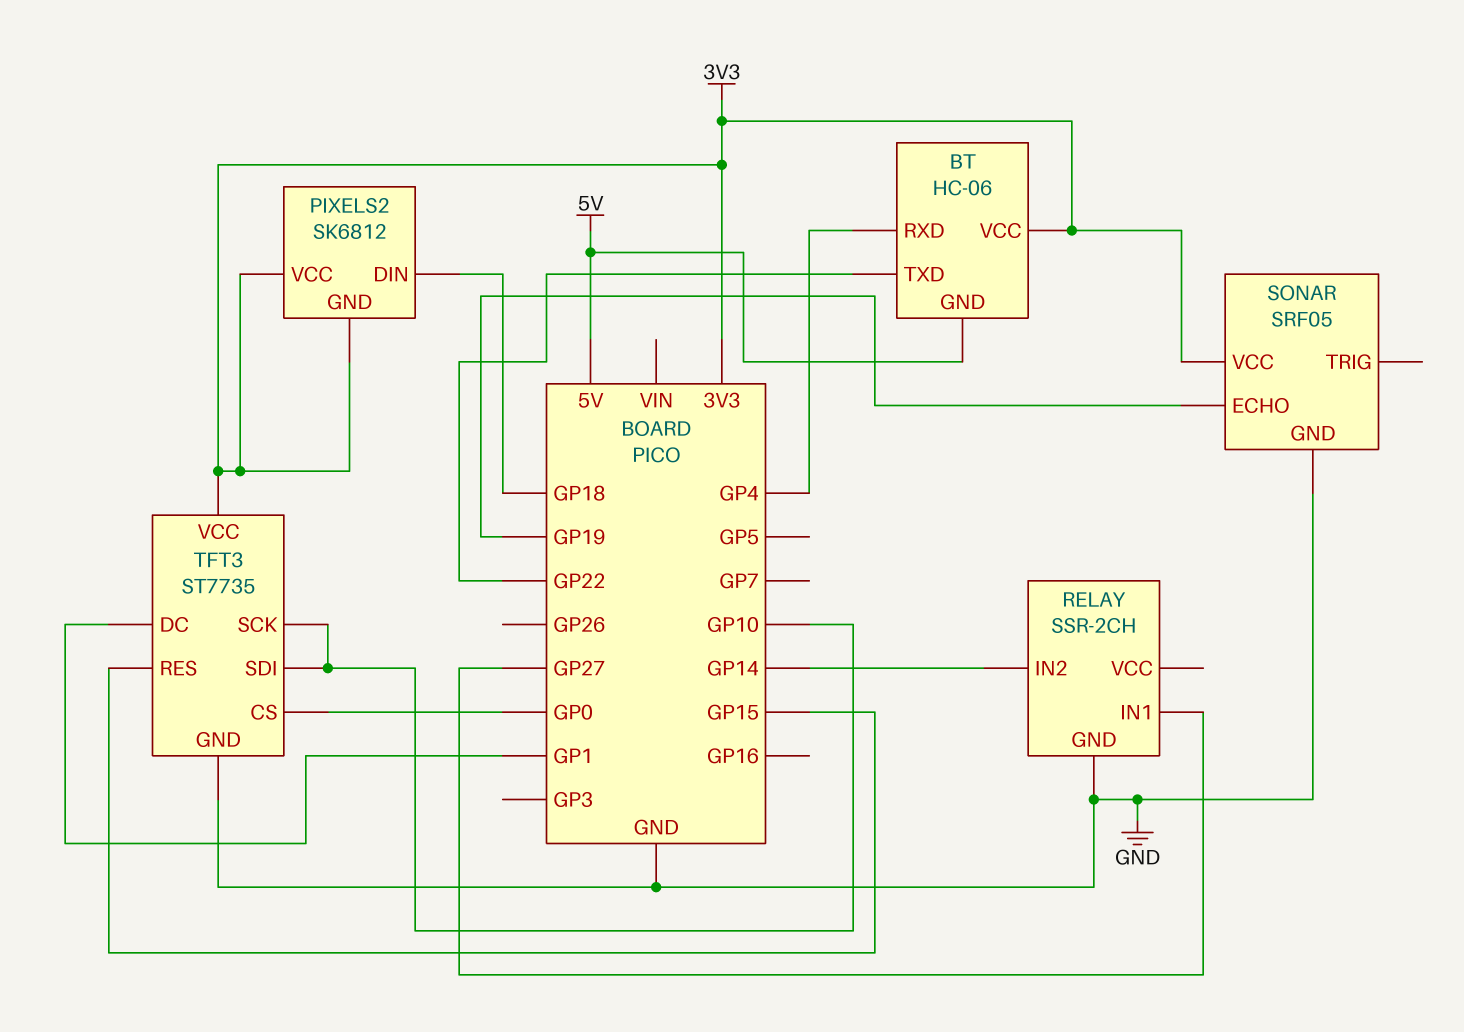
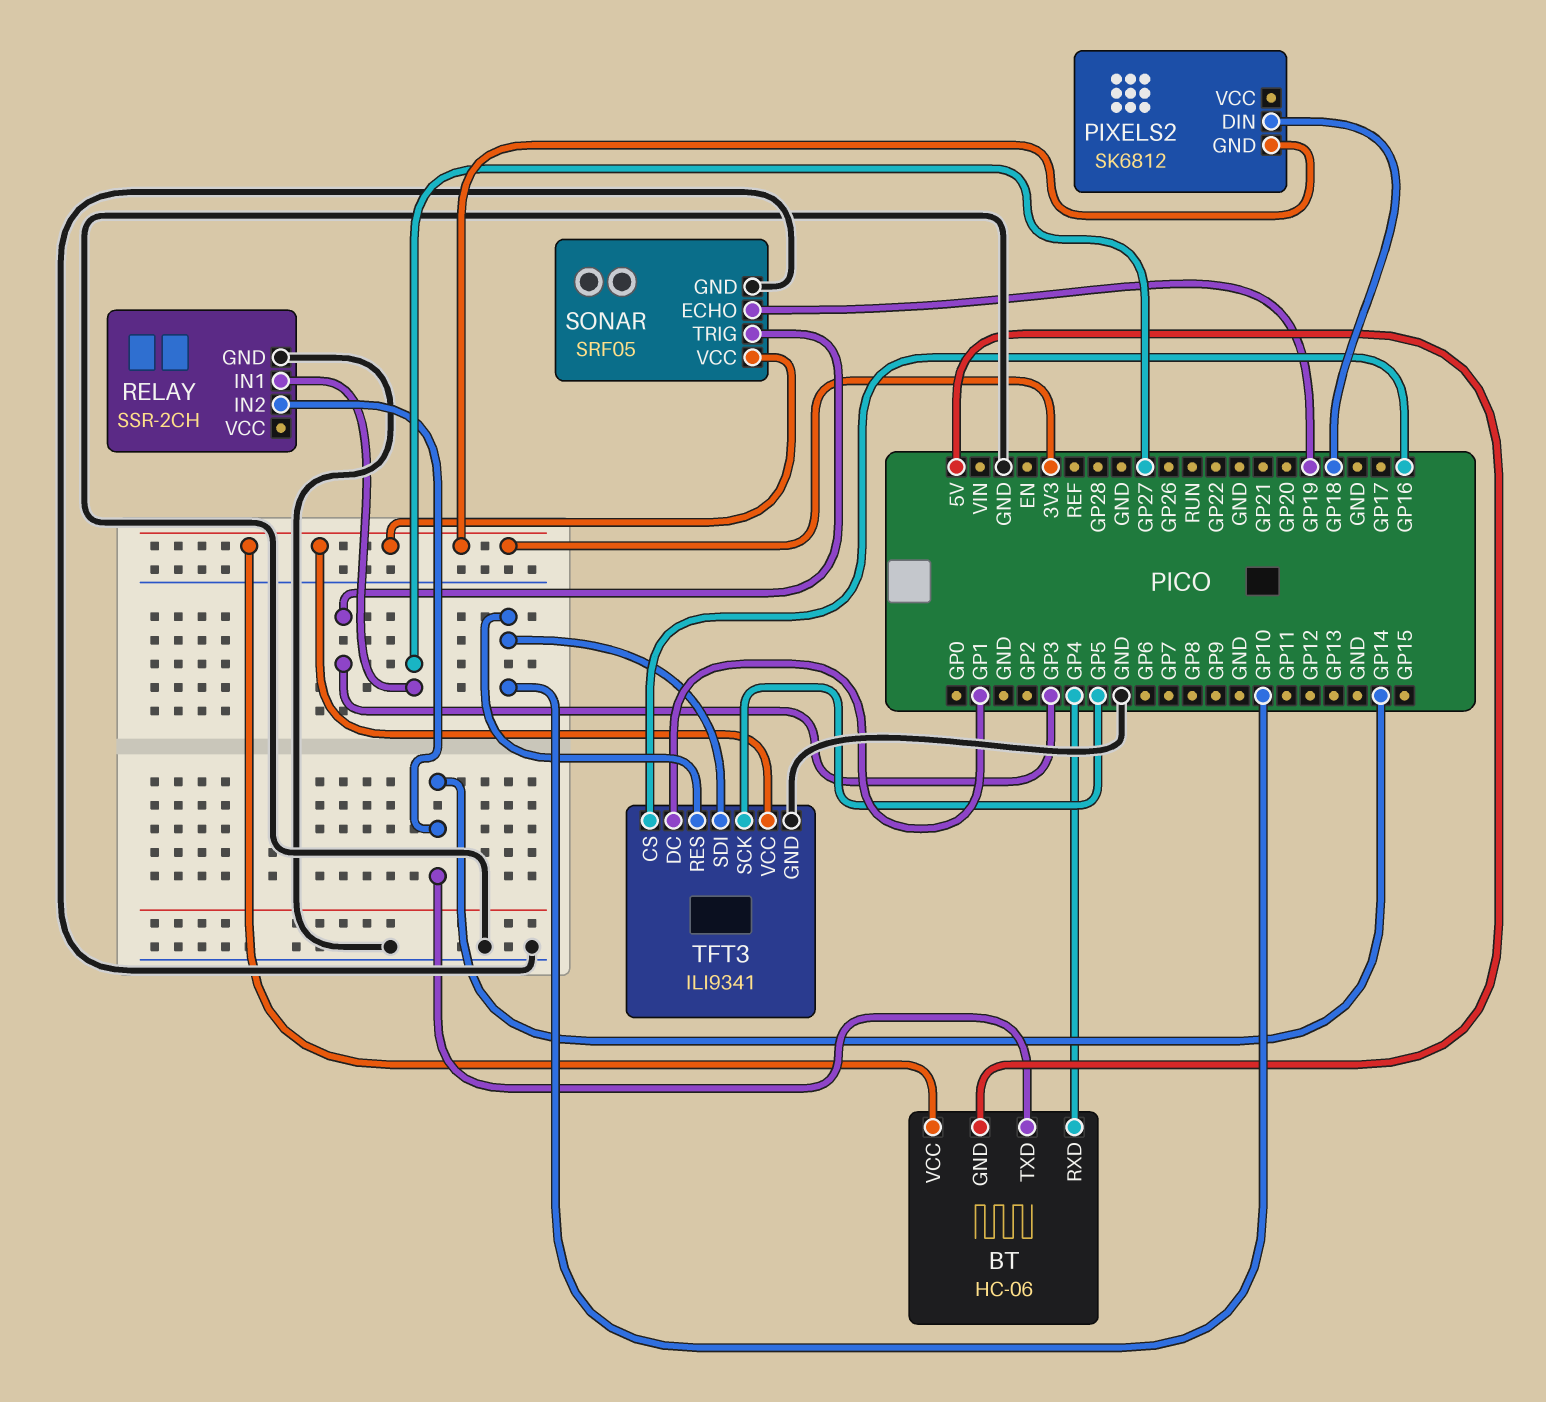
BT pin TXD: GP22 -> GP14
PIXELS2 pin VCC: 3V3 -> none
SONAR pin TRIG: none -> GP3
TFT3: ST7735 -> ILI9341
TFT3 pin CS: GP0 -> GP16
TFT3 pin RES: GP15 -> GP10
TFT3 pin SCK: GP10 -> GP5

